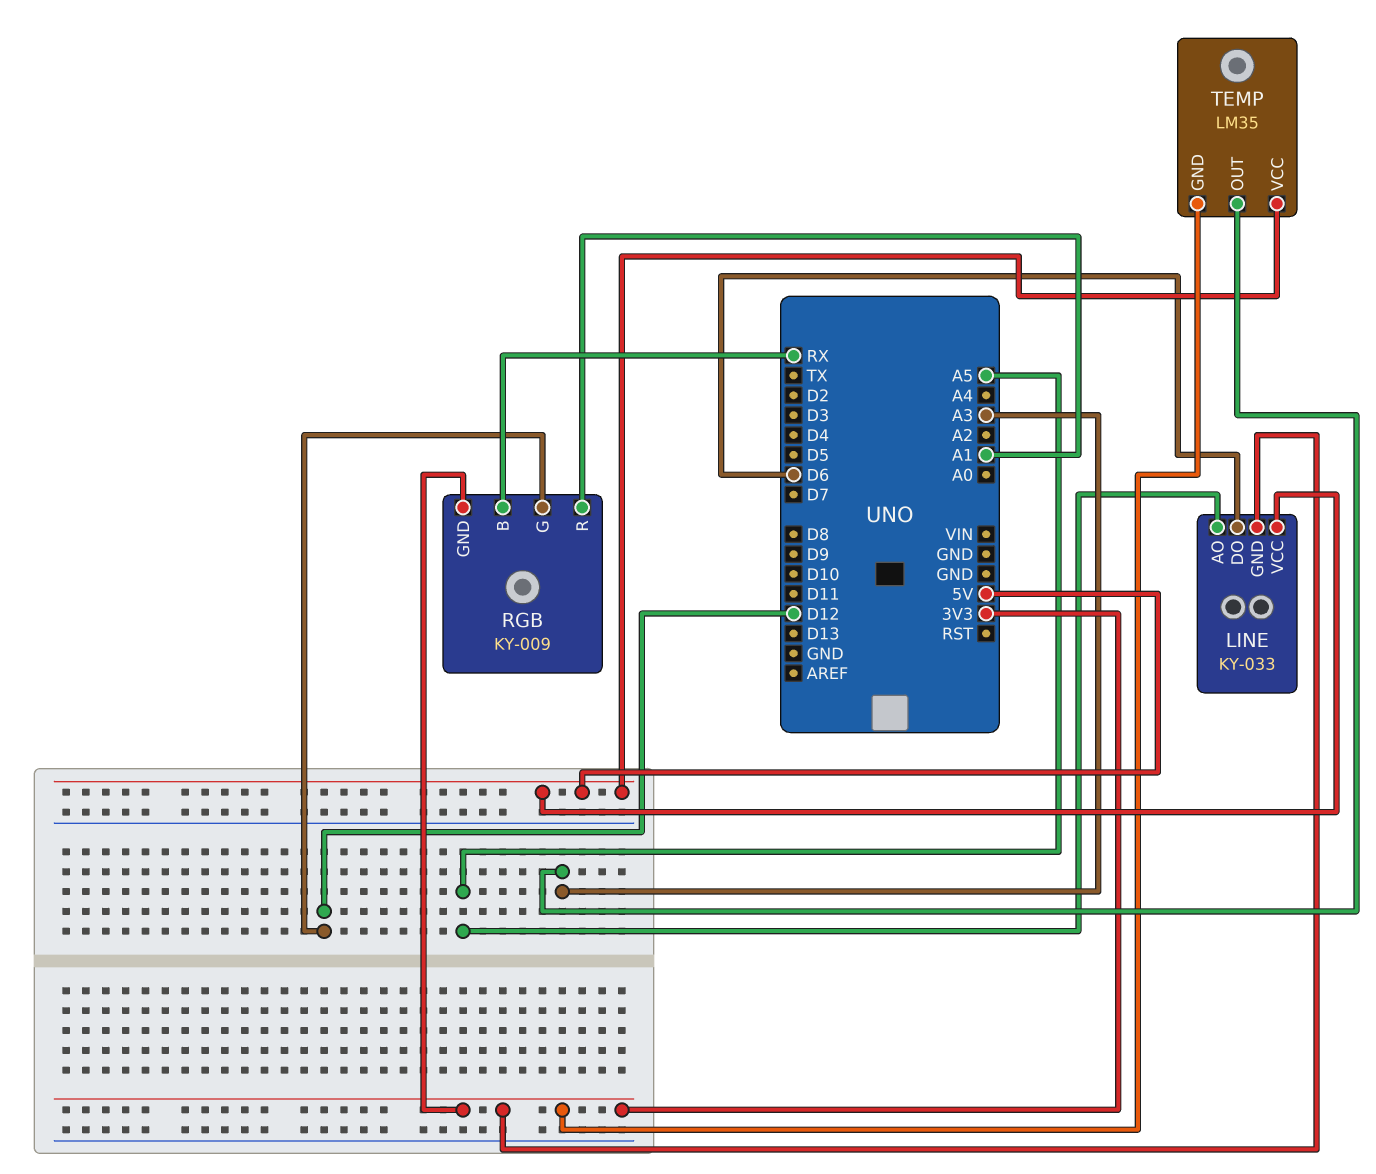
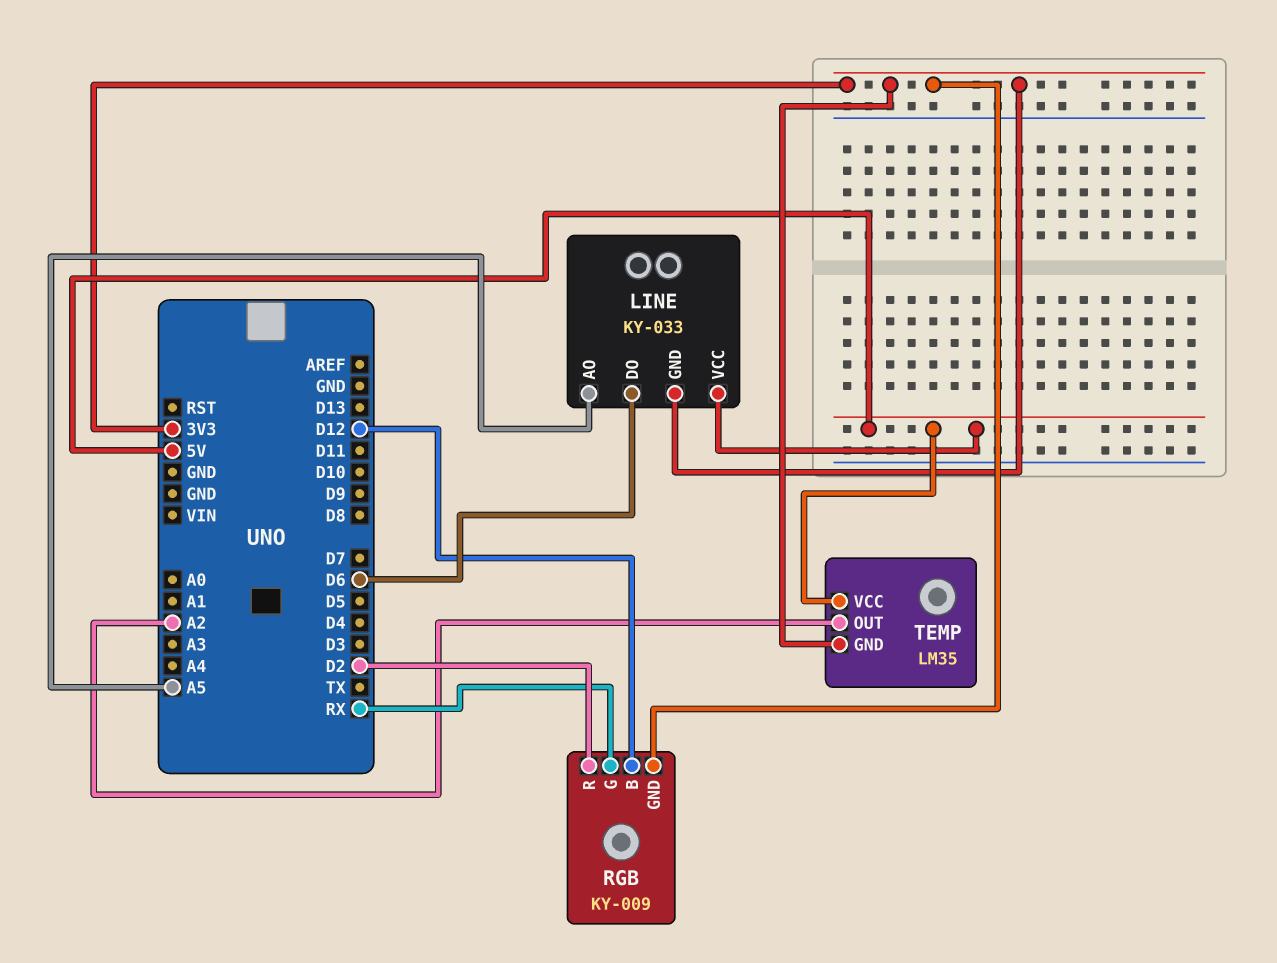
RGB pin B: RX -> D12
RGB pin G: D12 -> RX
RGB pin R: A1 -> D2
TEMP pin OUT: A3 -> A2

